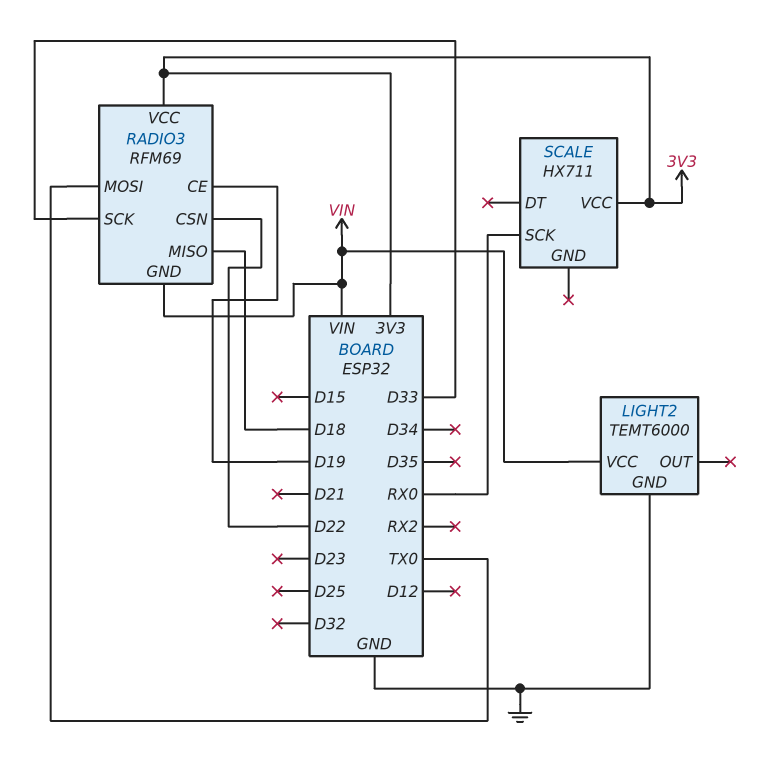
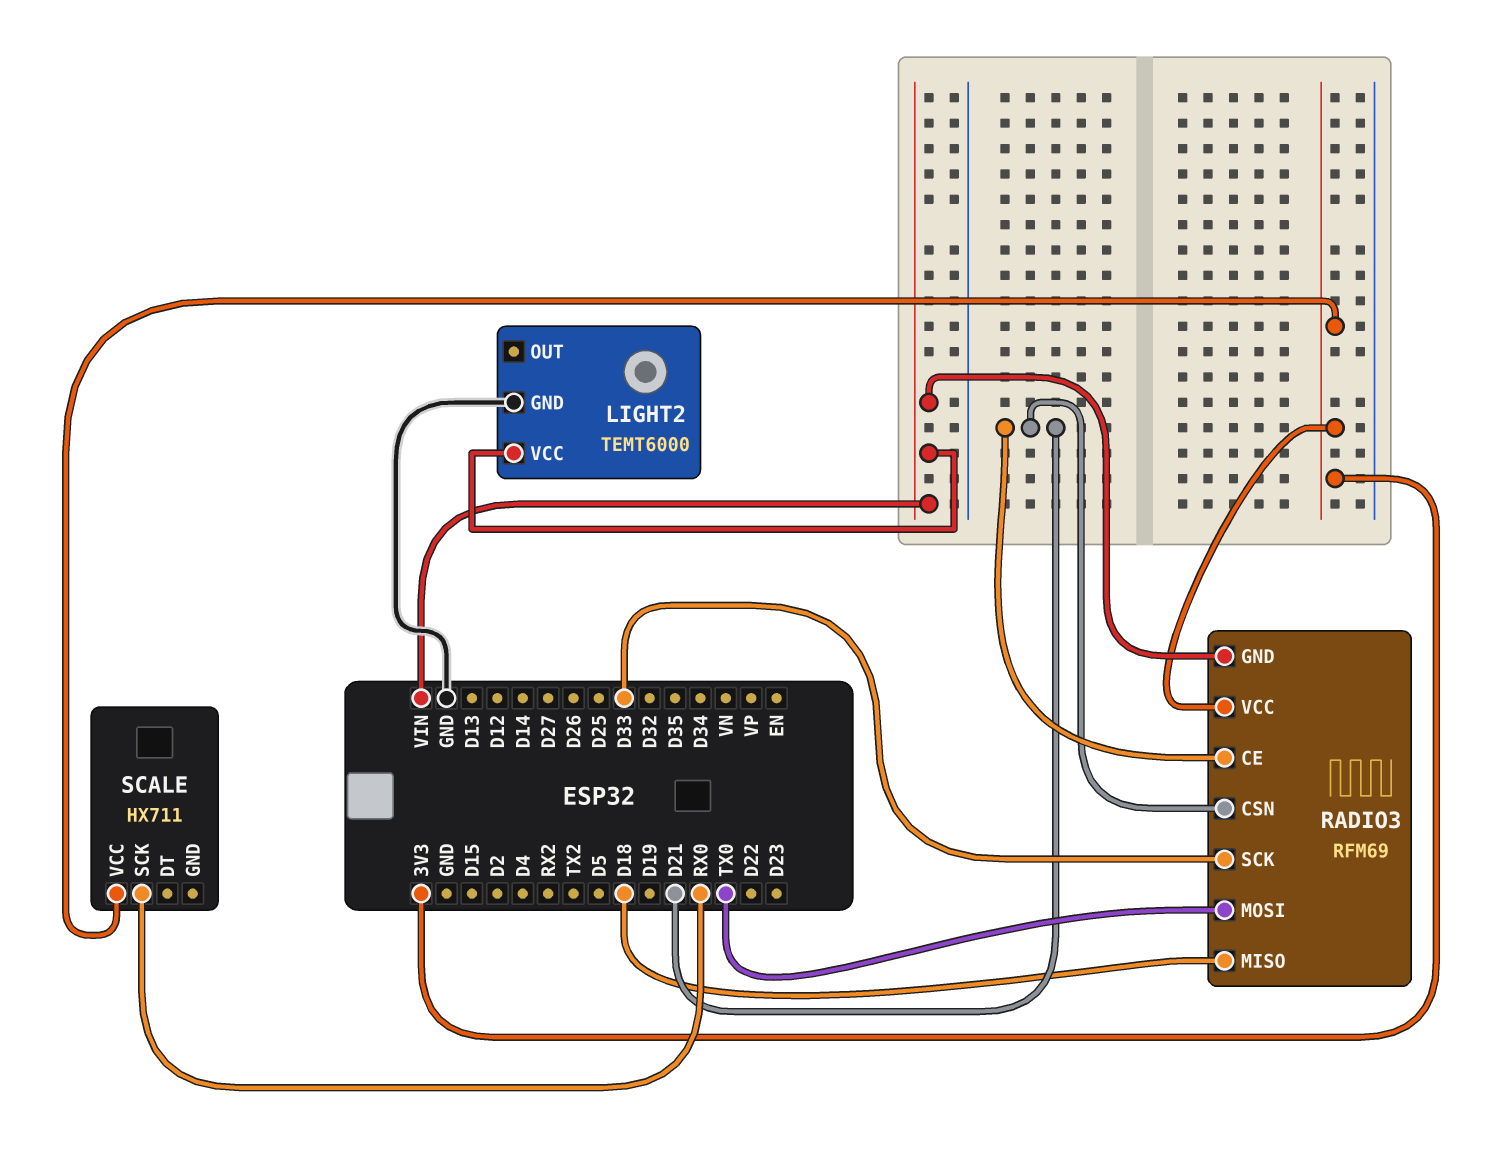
RADIO3 pin CE: D19 -> D21
RADIO3 pin CSN: D22 -> D21

